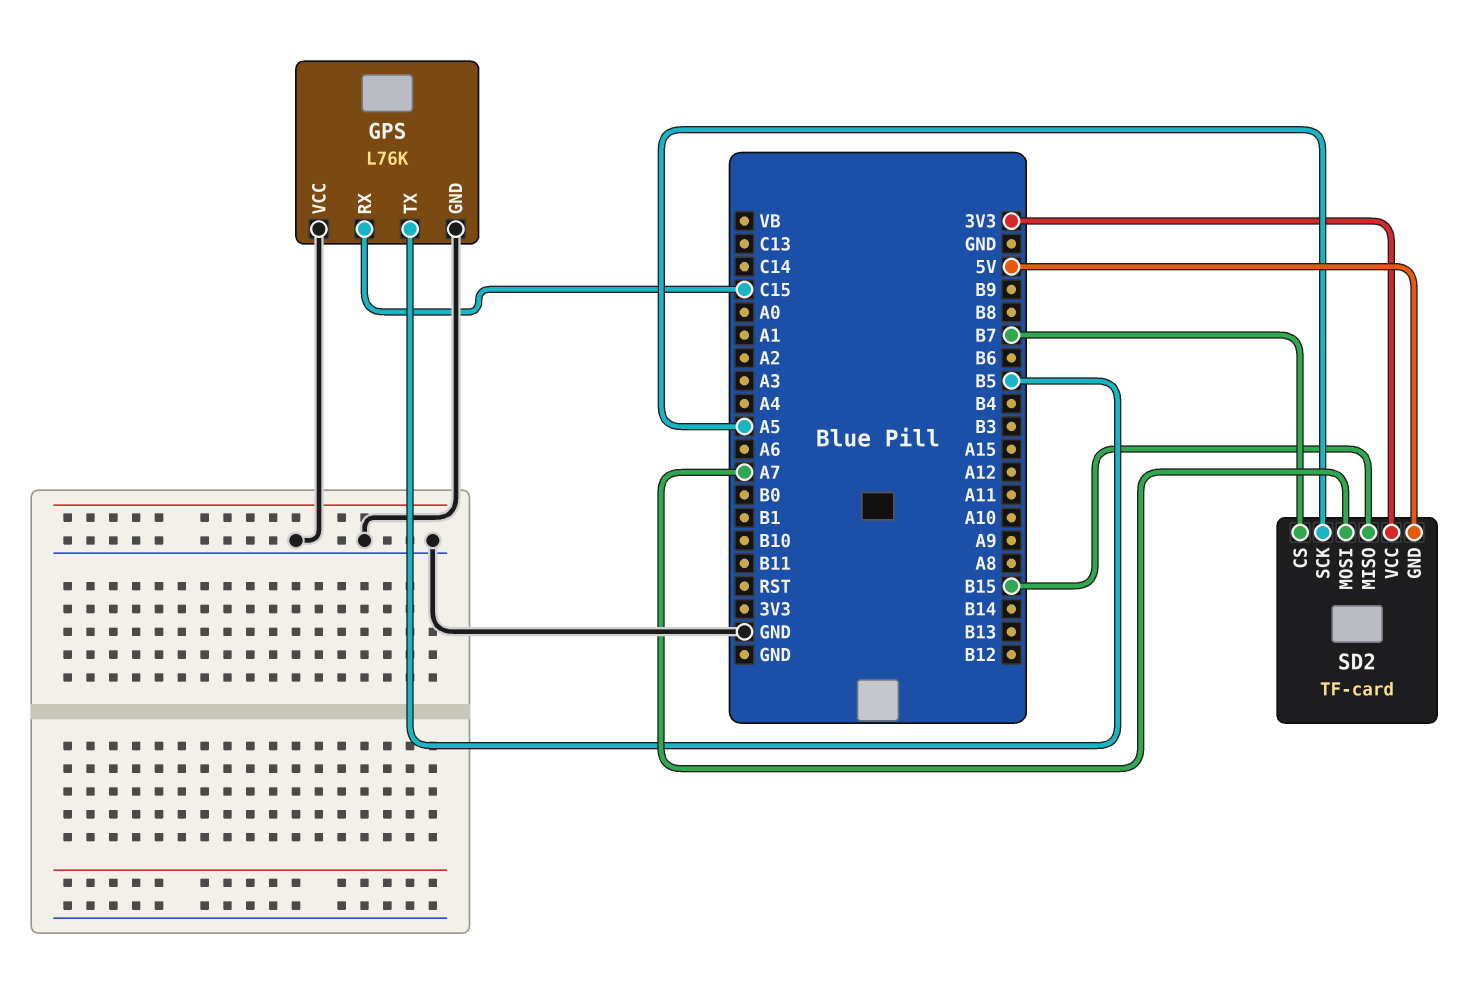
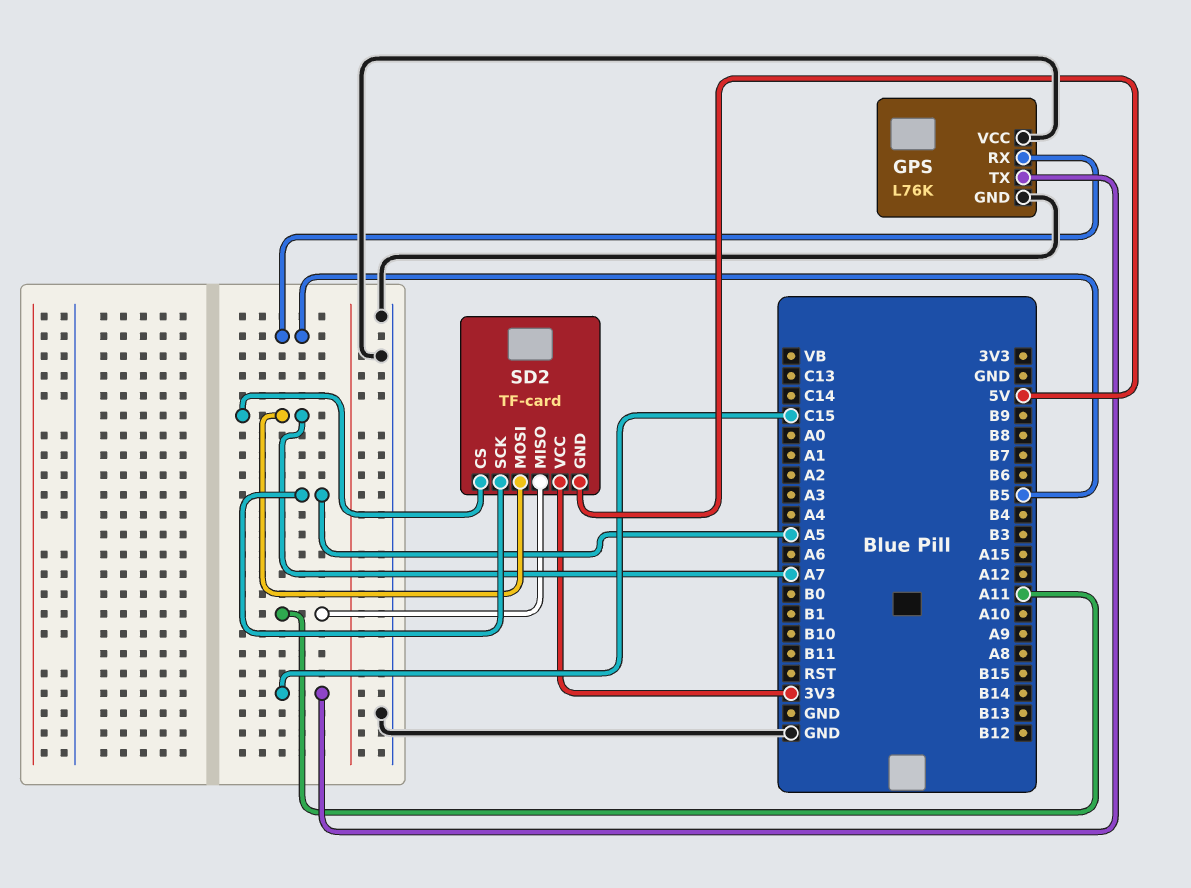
GPS pin RX: C15 -> B5
GPS pin TX: B5 -> C15
SD2 pin CS: B7 -> A7
SD2 pin MISO: B15 -> A11

